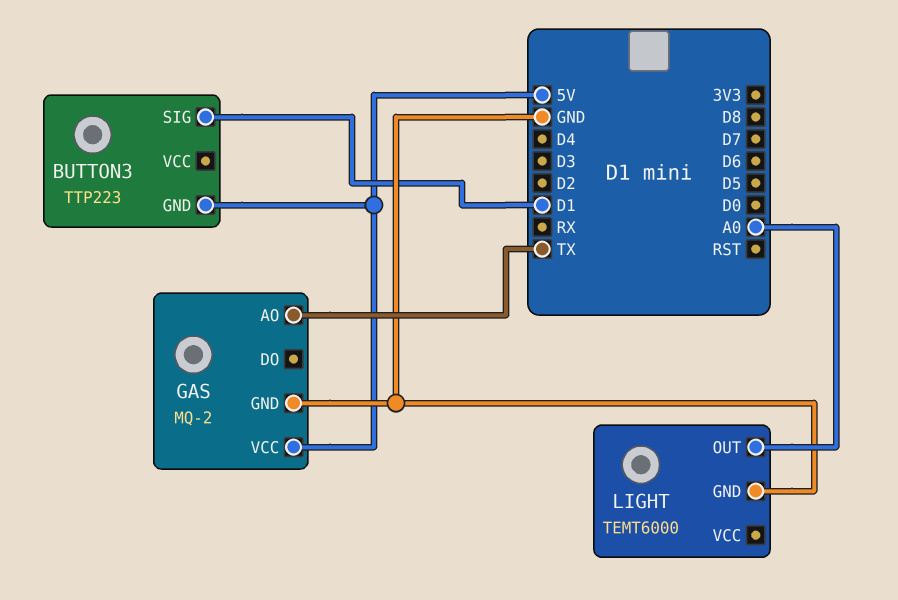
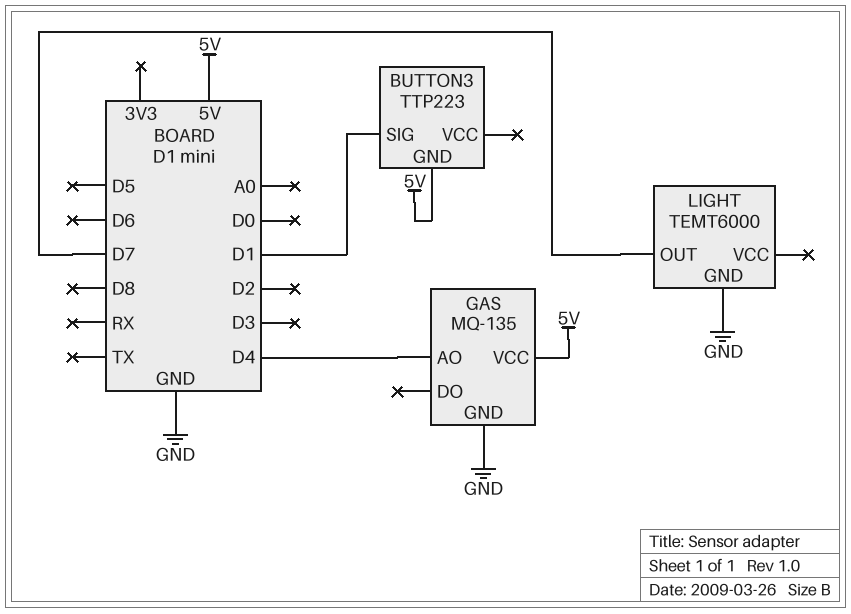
GAS: MQ-2 -> MQ-135
GAS pin AO: TX -> D4
LIGHT pin OUT: A0 -> D7

